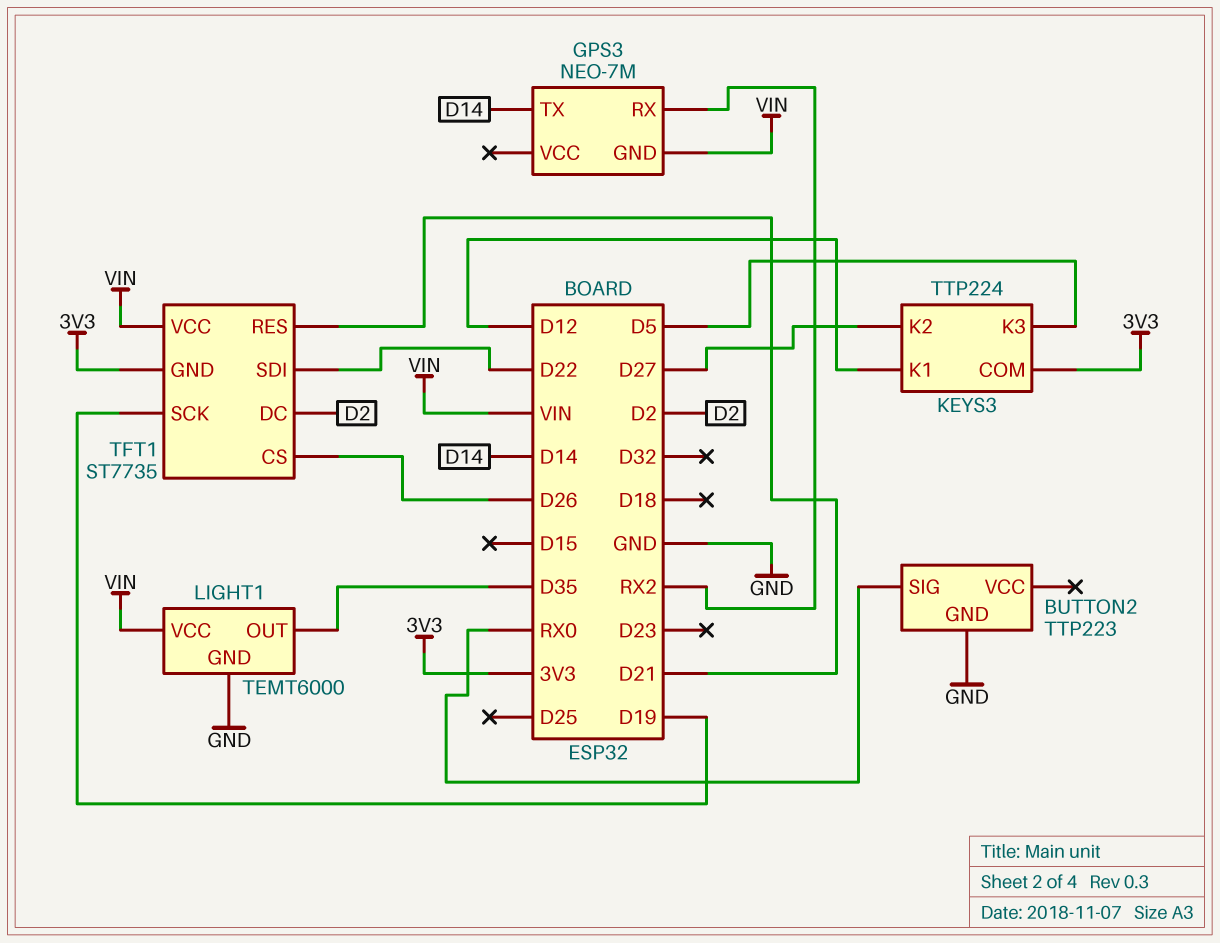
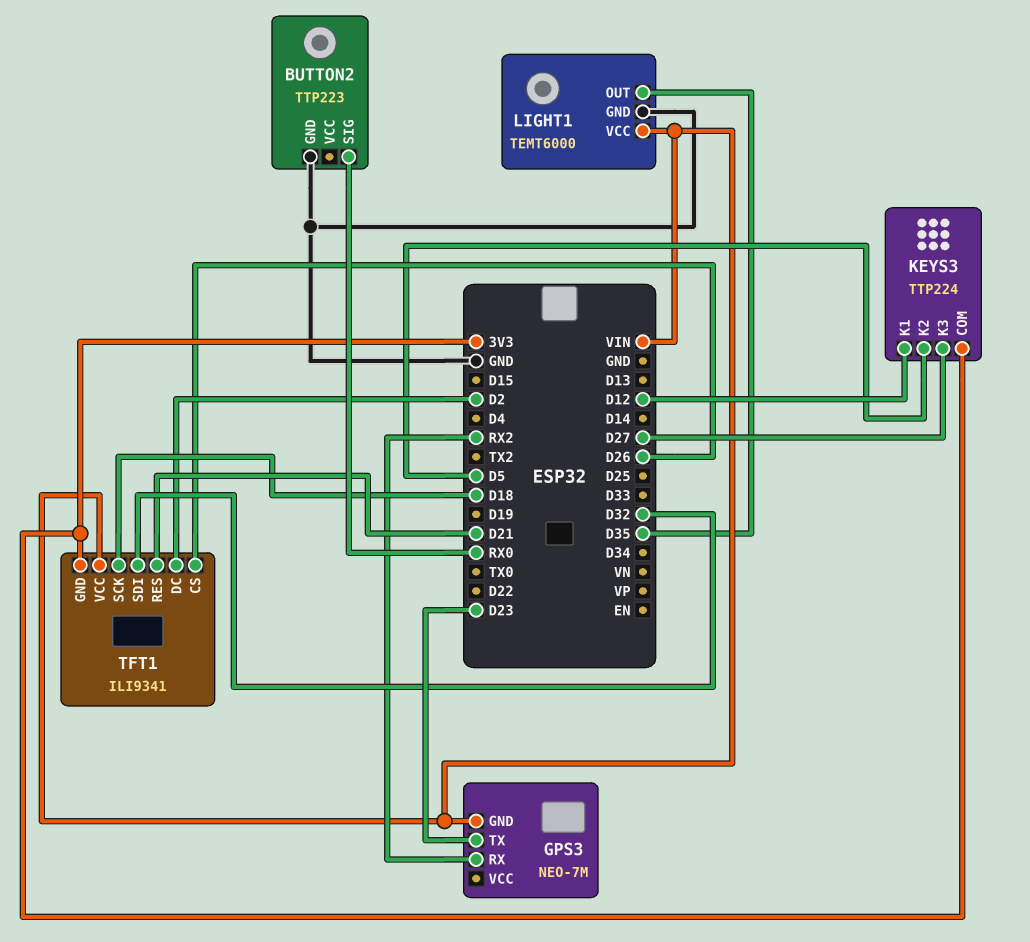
GPS3 pin TX: D14 -> D23
KEYS3 pin K2: D27 -> D5
KEYS3 pin K3: D5 -> D27
TFT1: ST7735 -> ILI9341
TFT1 pin SCK: D19 -> D18
TFT1 pin SDI: D22 -> D32

